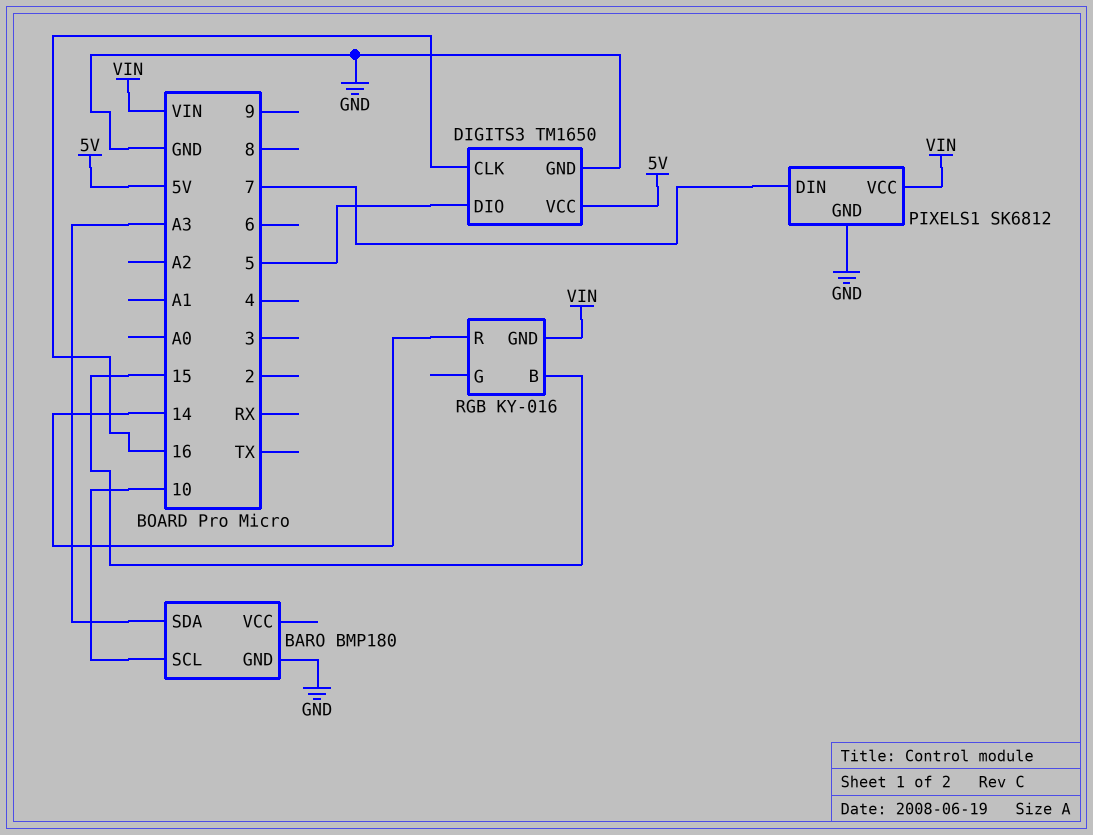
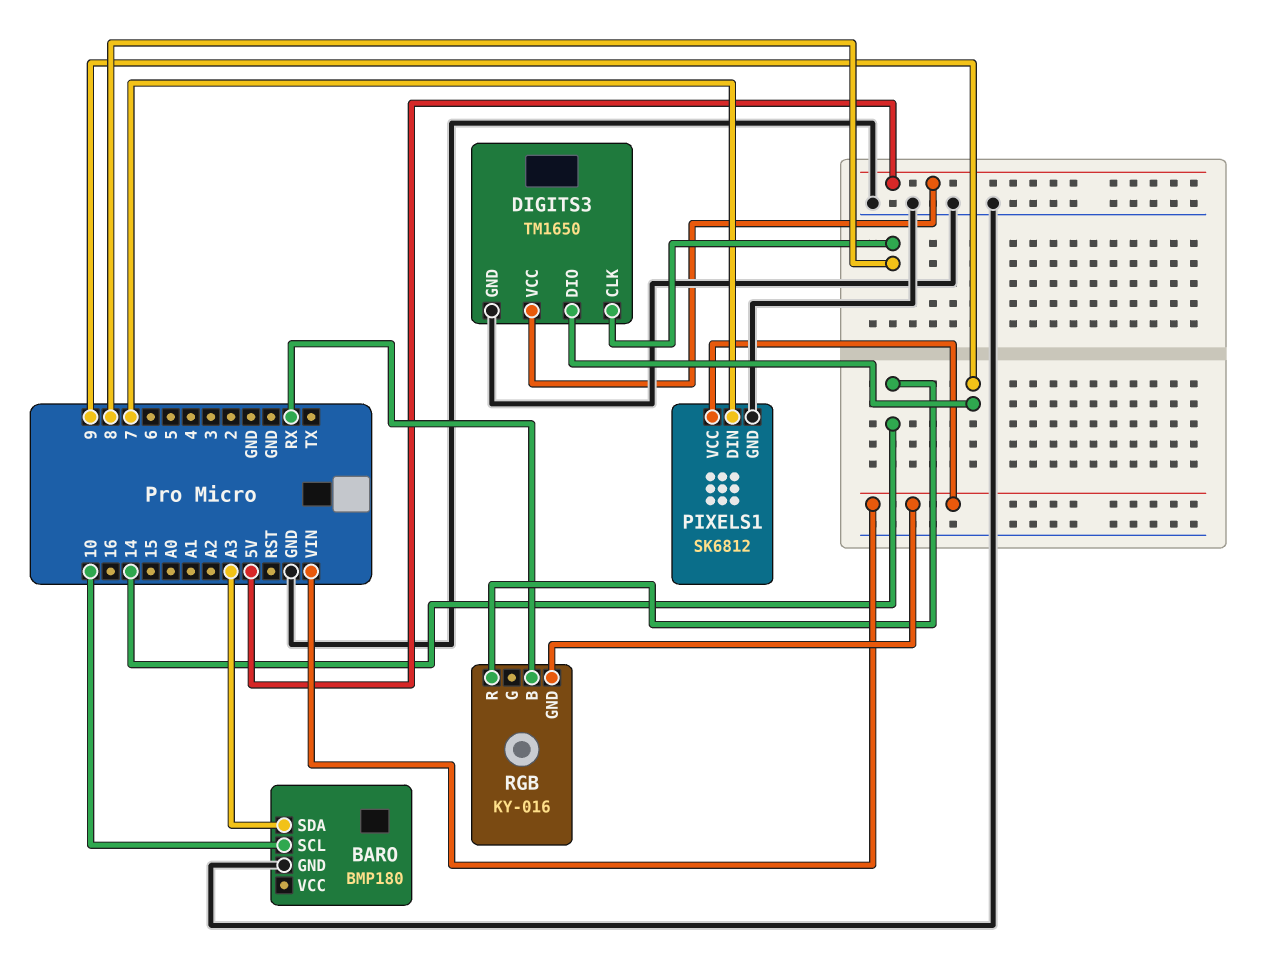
DIGITS3 pin CLK: 16 -> 8
DIGITS3 pin DIO: 5 -> 9
RGB pin B: 15 -> RX

